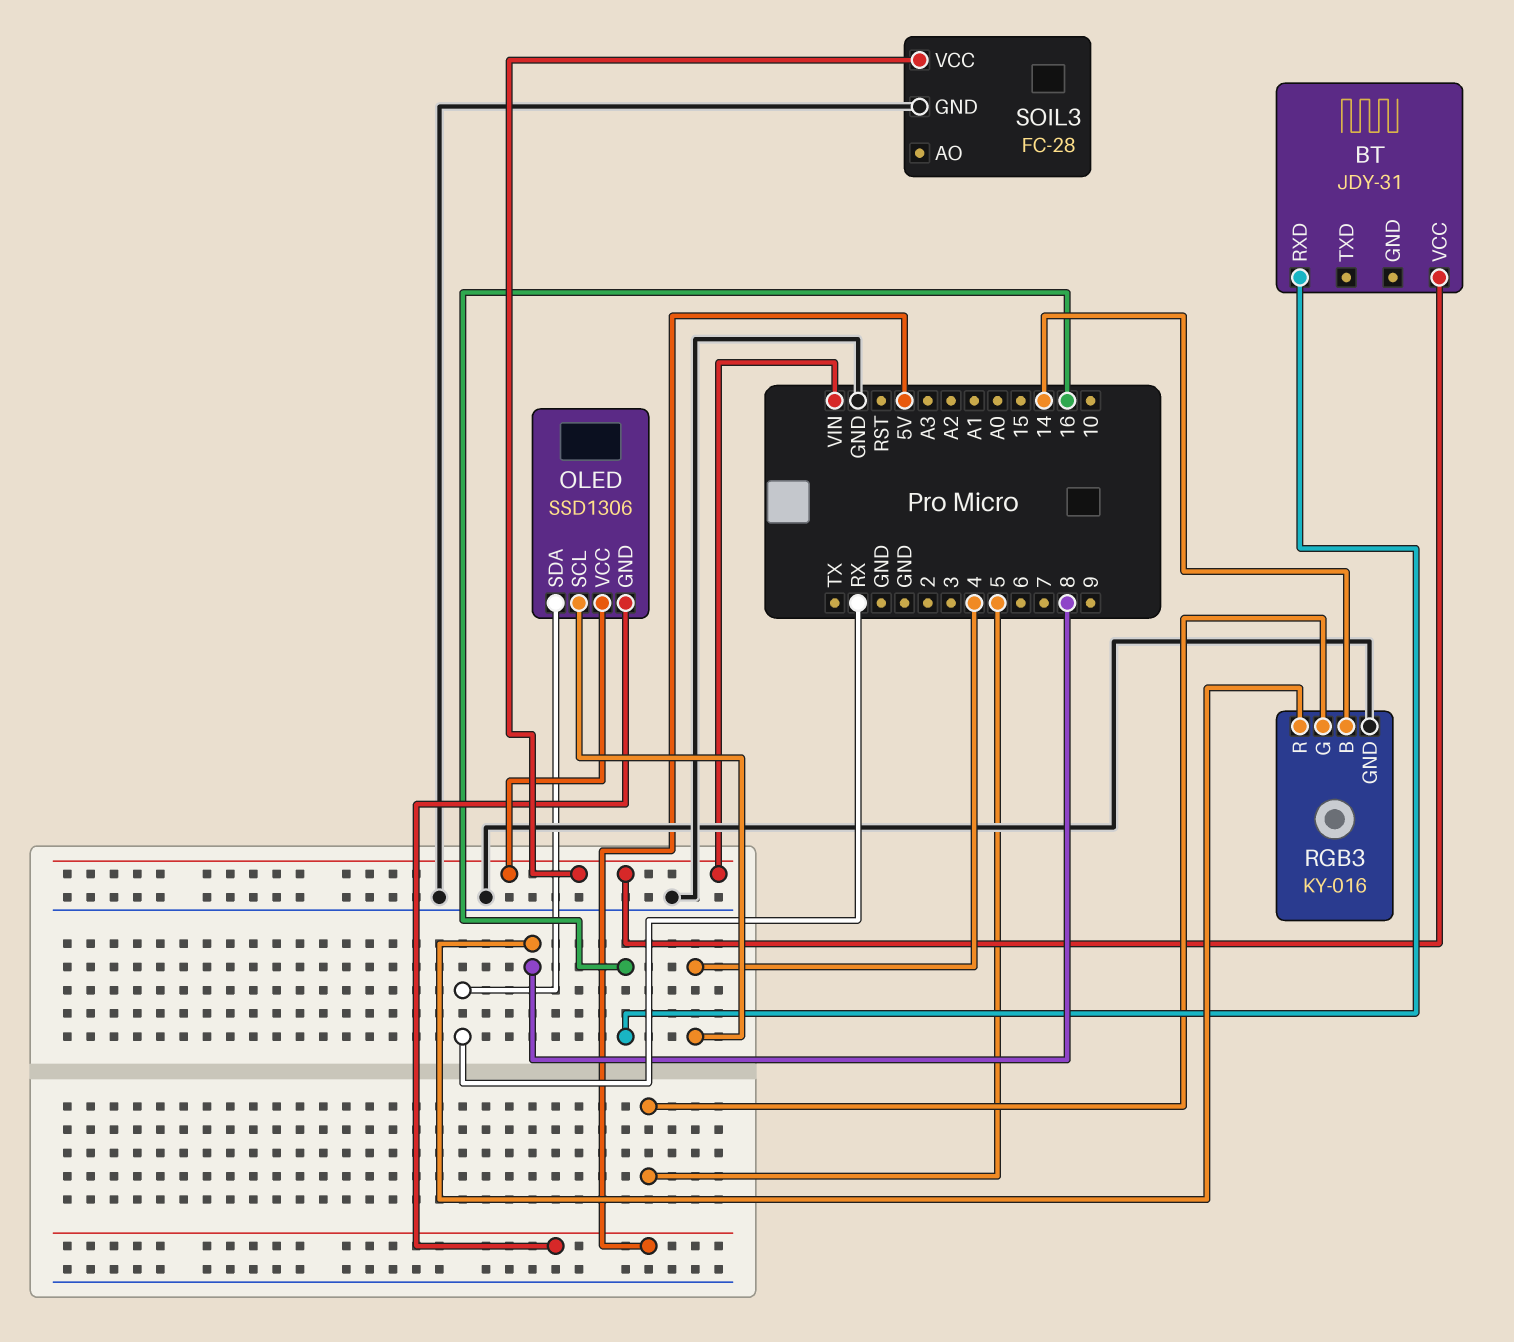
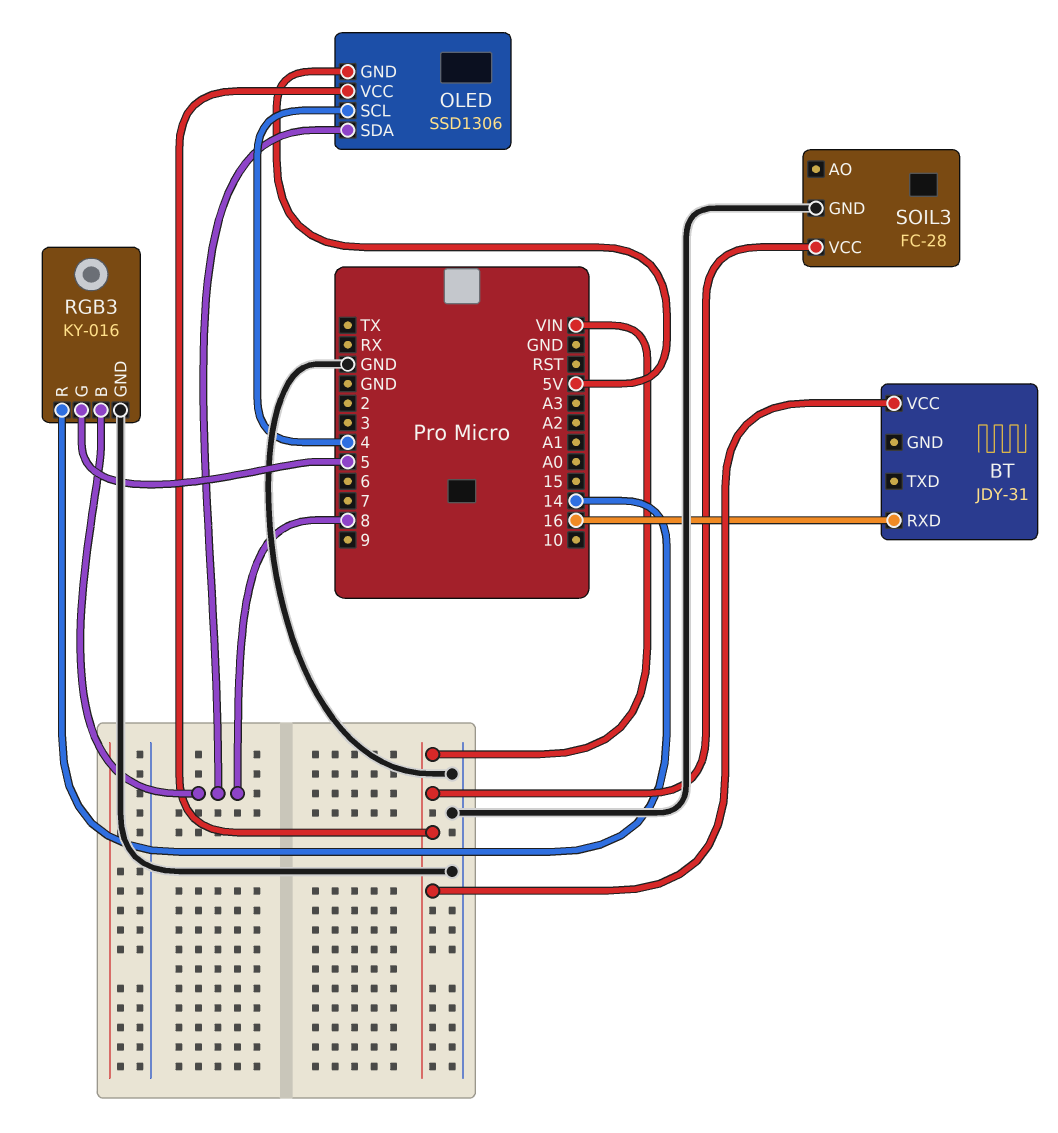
OLED pin SDA: RX -> 8
RGB3 pin B: 14 -> 8
RGB3 pin R: 8 -> 14

